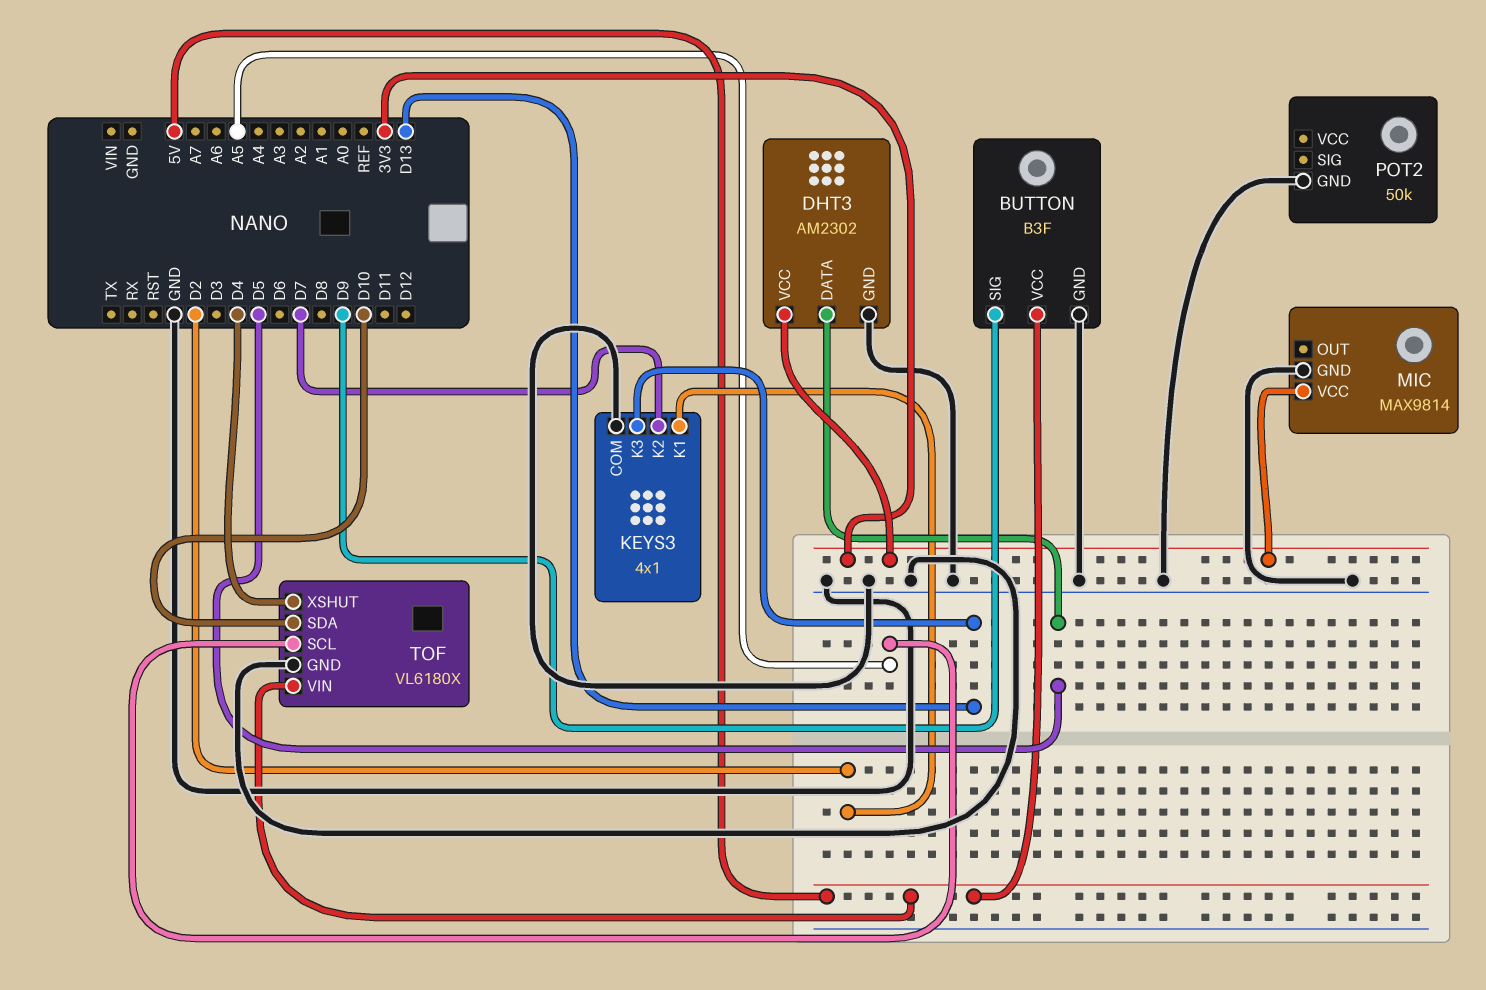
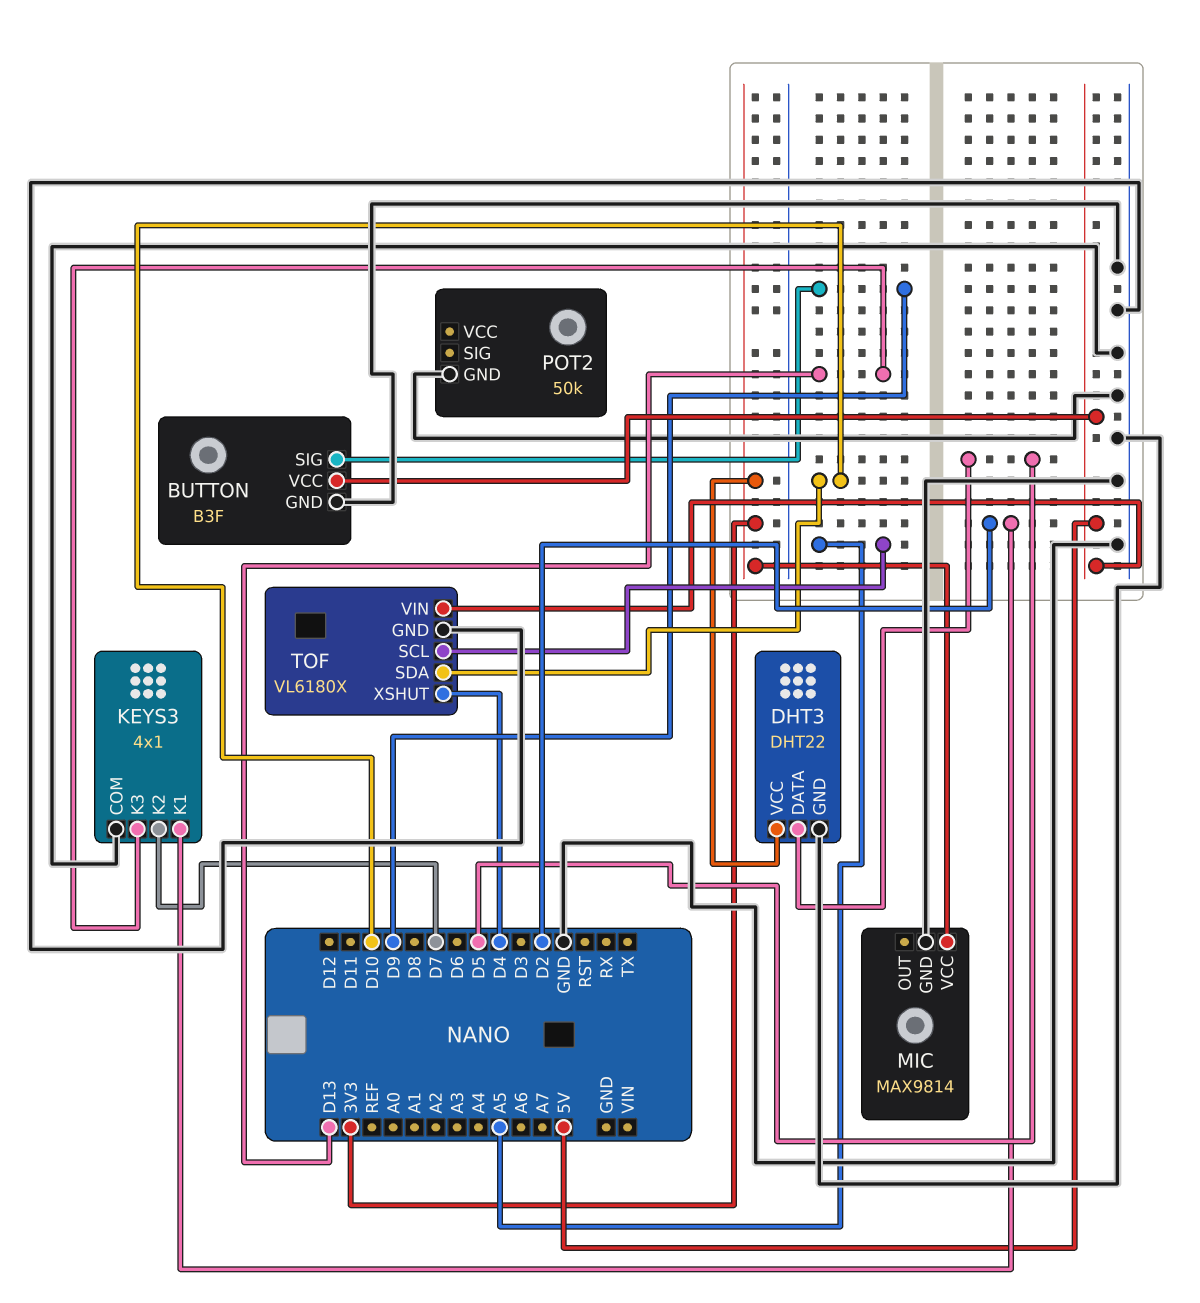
DHT3: AM2302 -> DHT22

